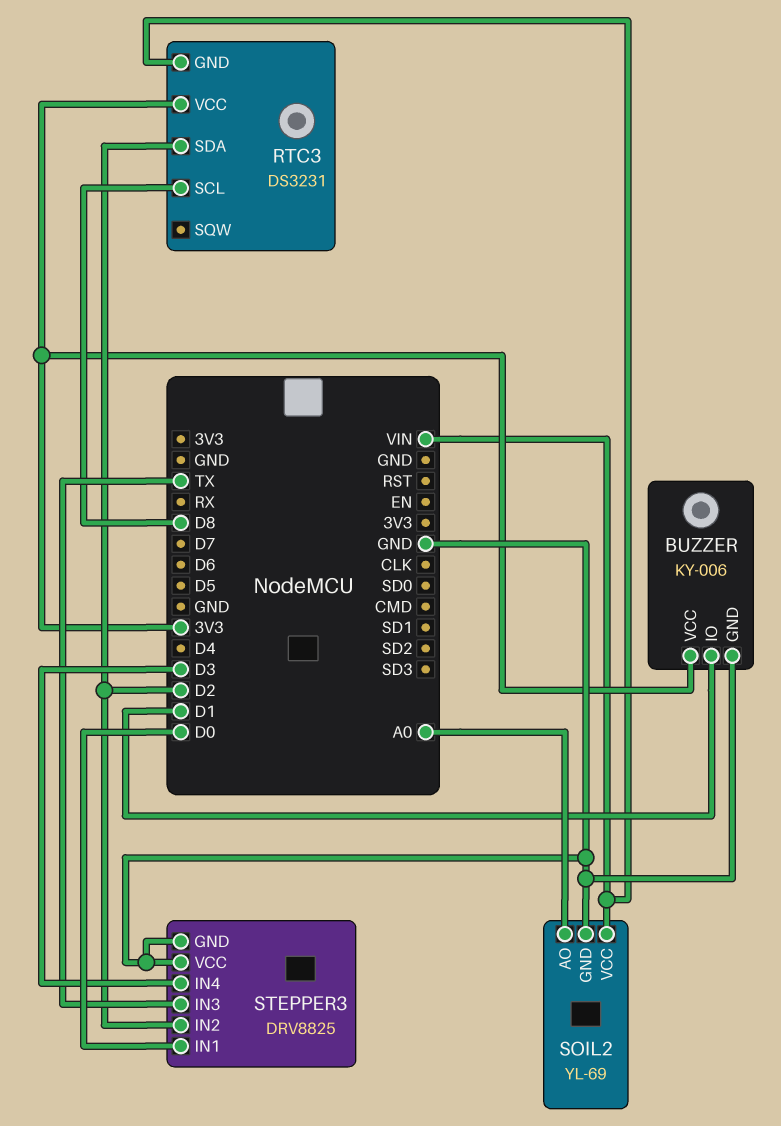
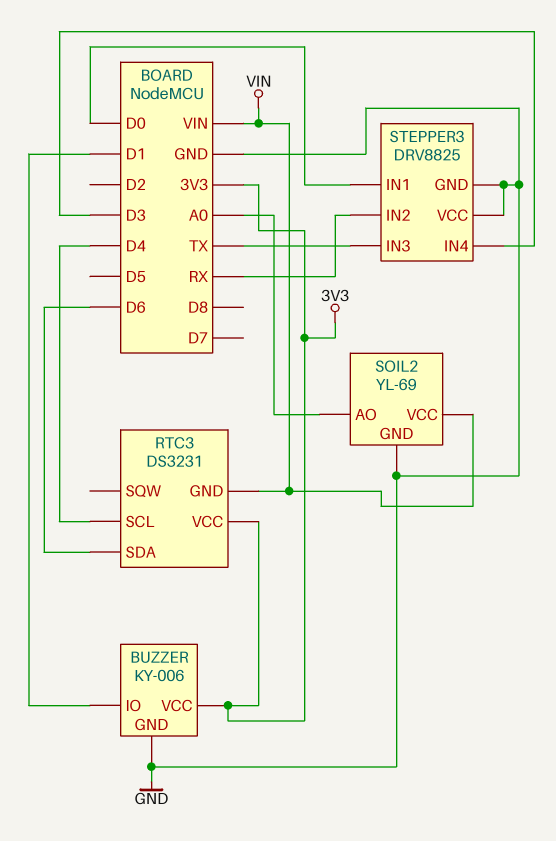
RTC3 pin SCL: D8 -> D4
RTC3 pin SDA: D2 -> D6
STEPPER3 pin IN2: D2 -> RX

